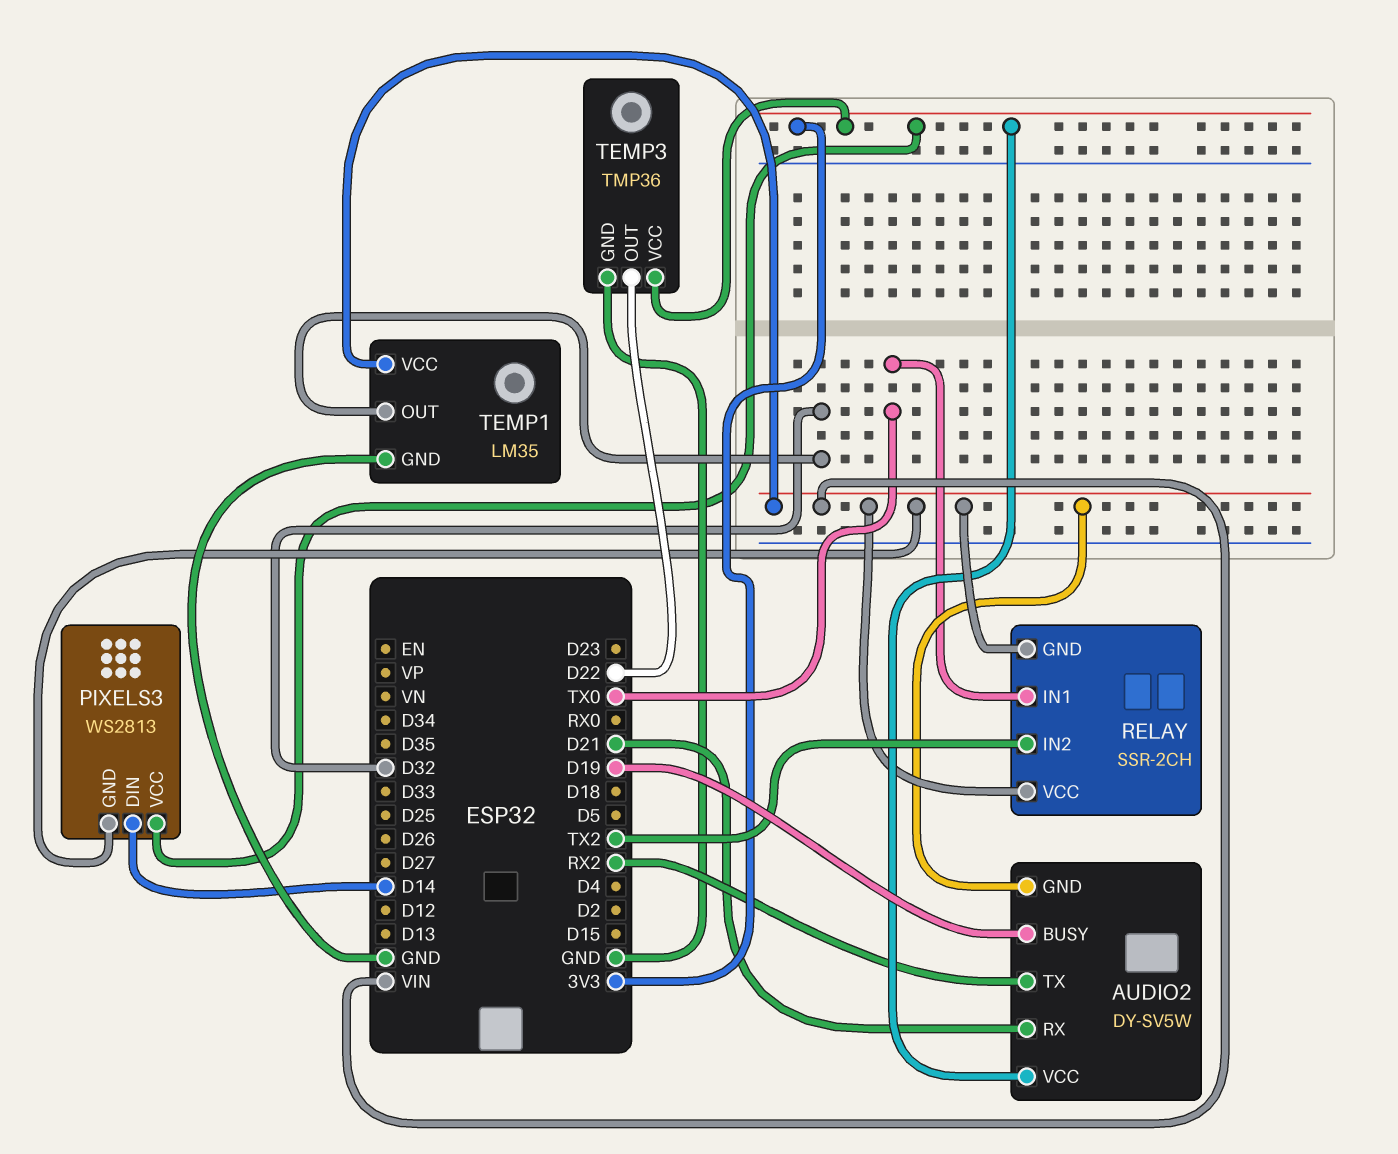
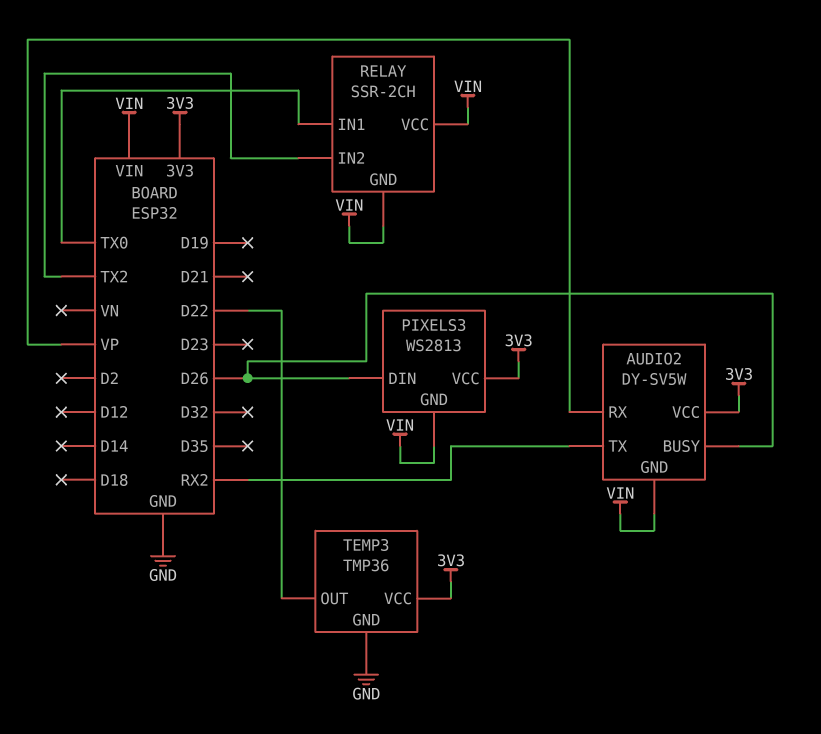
AUDIO2 pin BUSY: D19 -> D26
AUDIO2 pin RX: D21 -> VP
PIXELS3 pin DIN: D14 -> D26
TEMP1: LM35 -> none
TEMP1 pin GND: GND -> none
TEMP1 pin OUT: D32 -> none
TEMP1 pin VCC: VIN -> none

